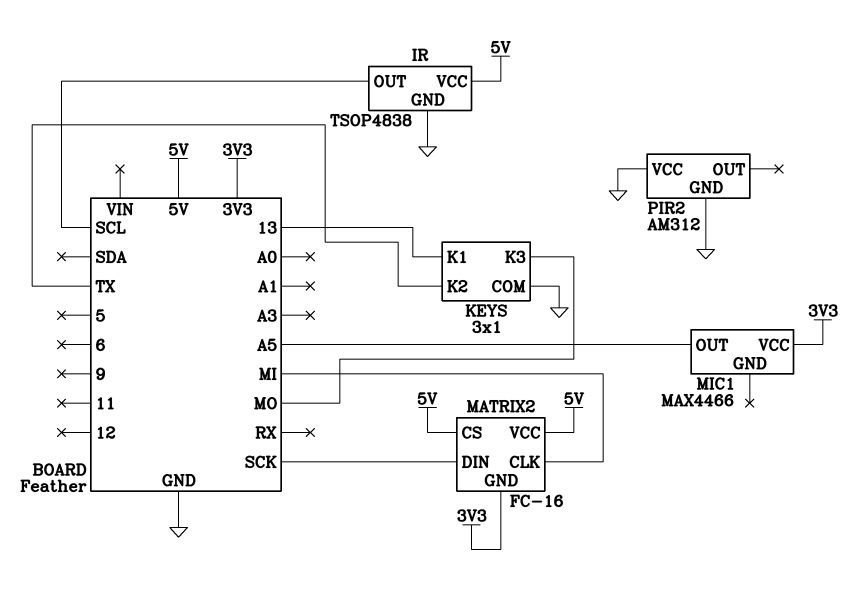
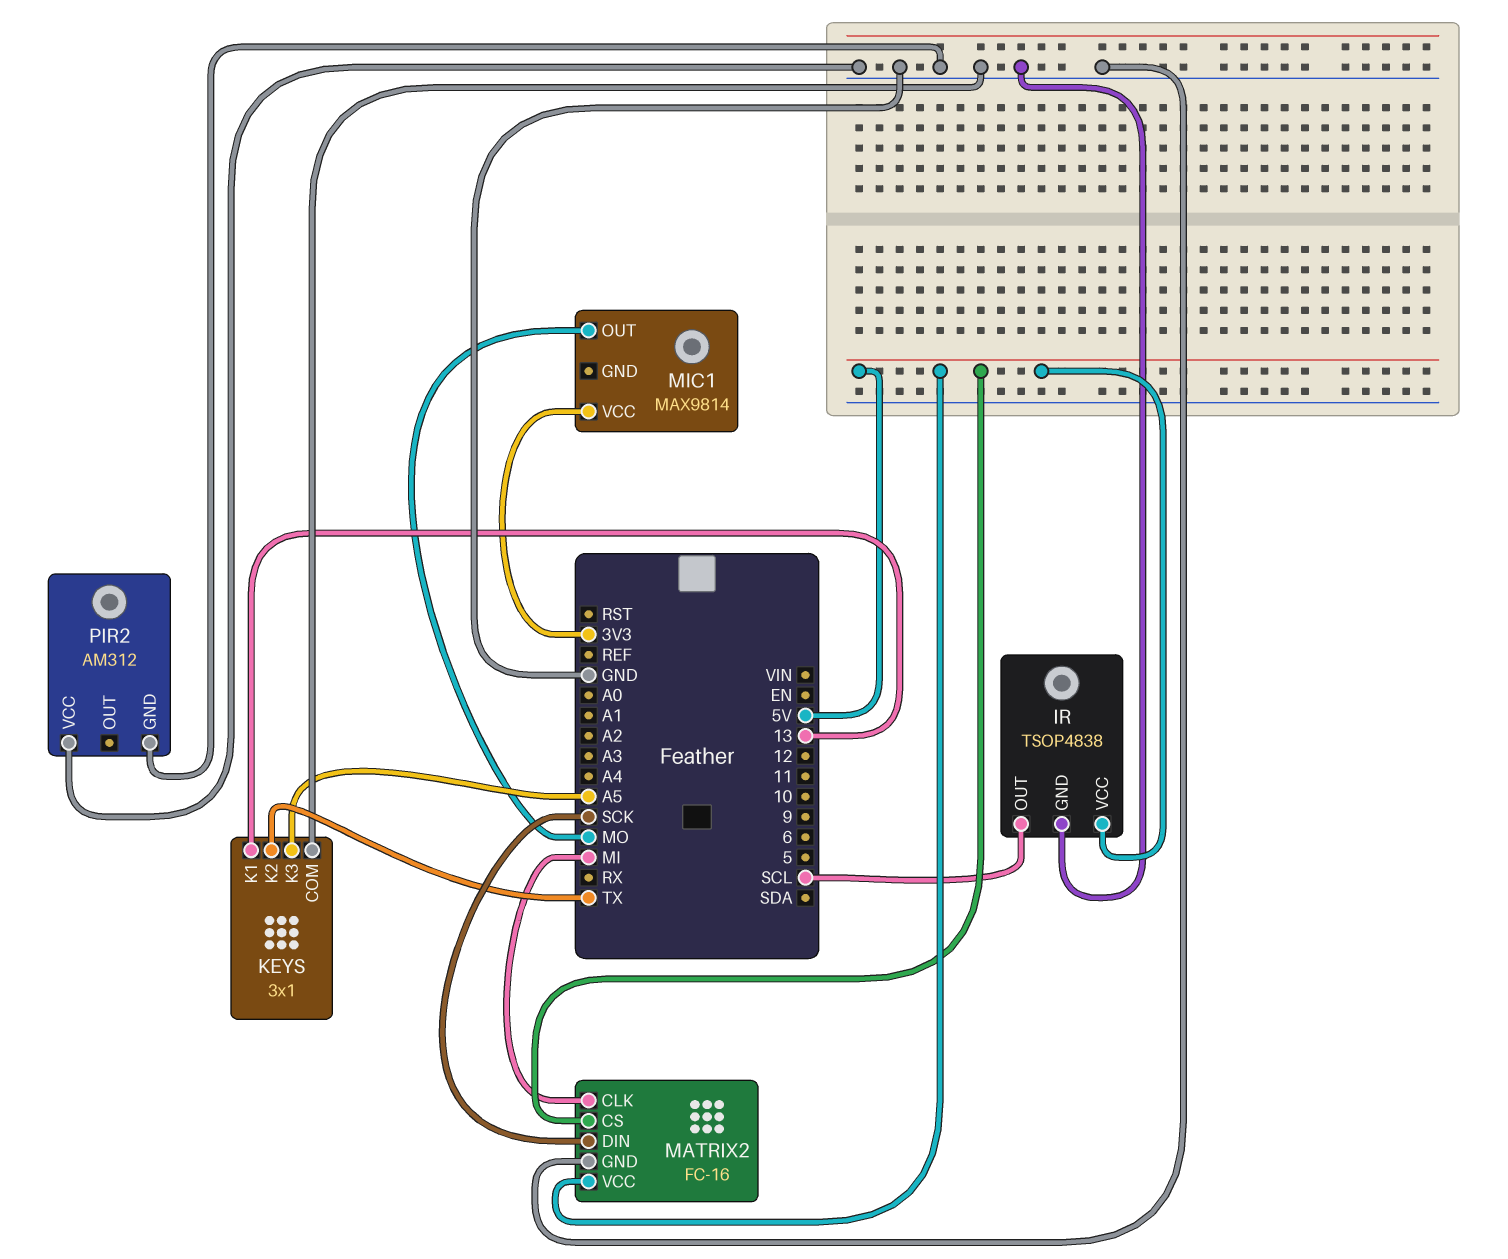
KEYS pin K3: MO -> A5
MATRIX2 pin GND: 3V3 -> GND
MIC1: MAX4466 -> MAX9814
MIC1 pin OUT: A5 -> MO

